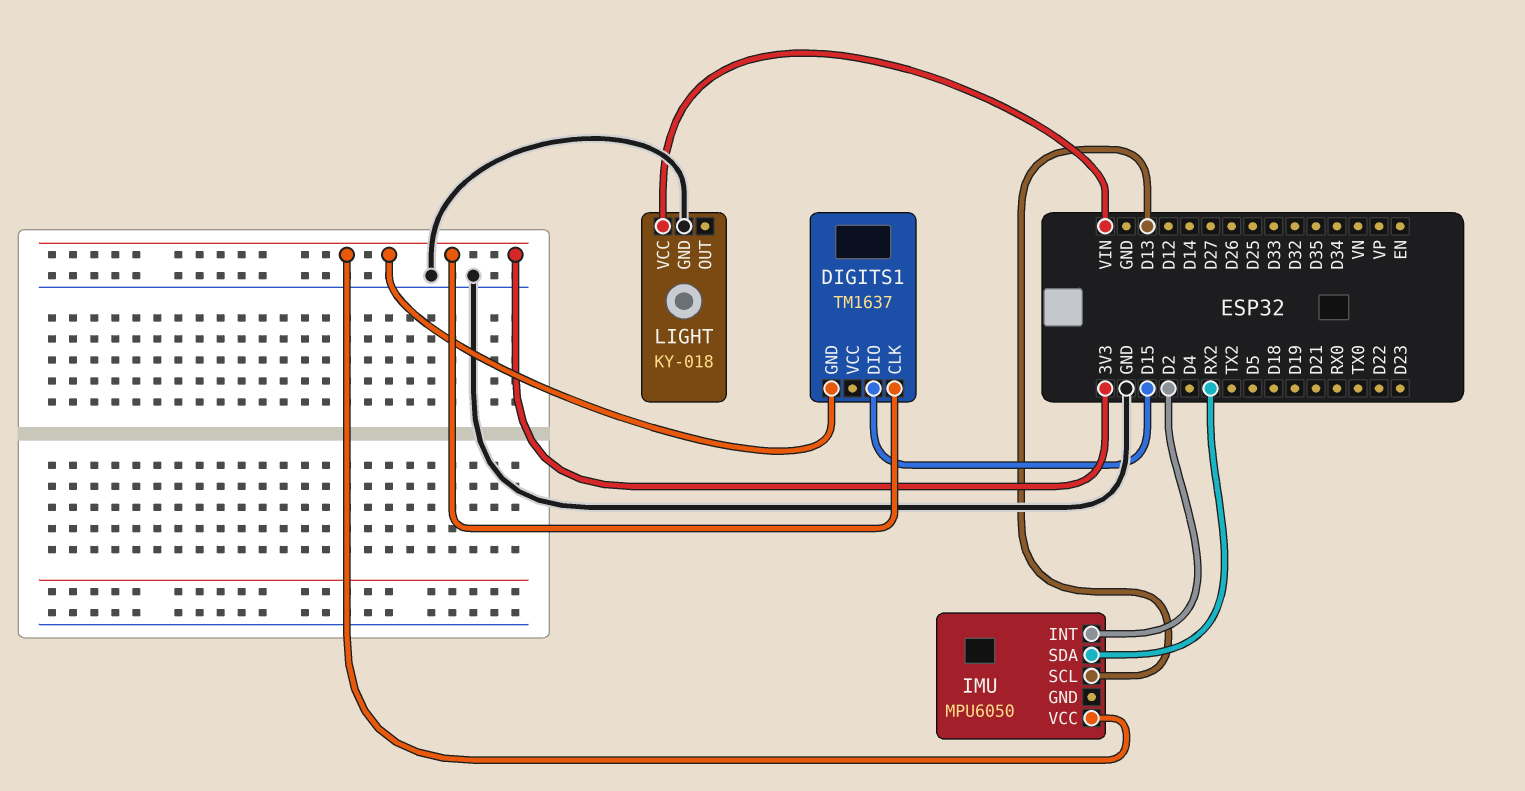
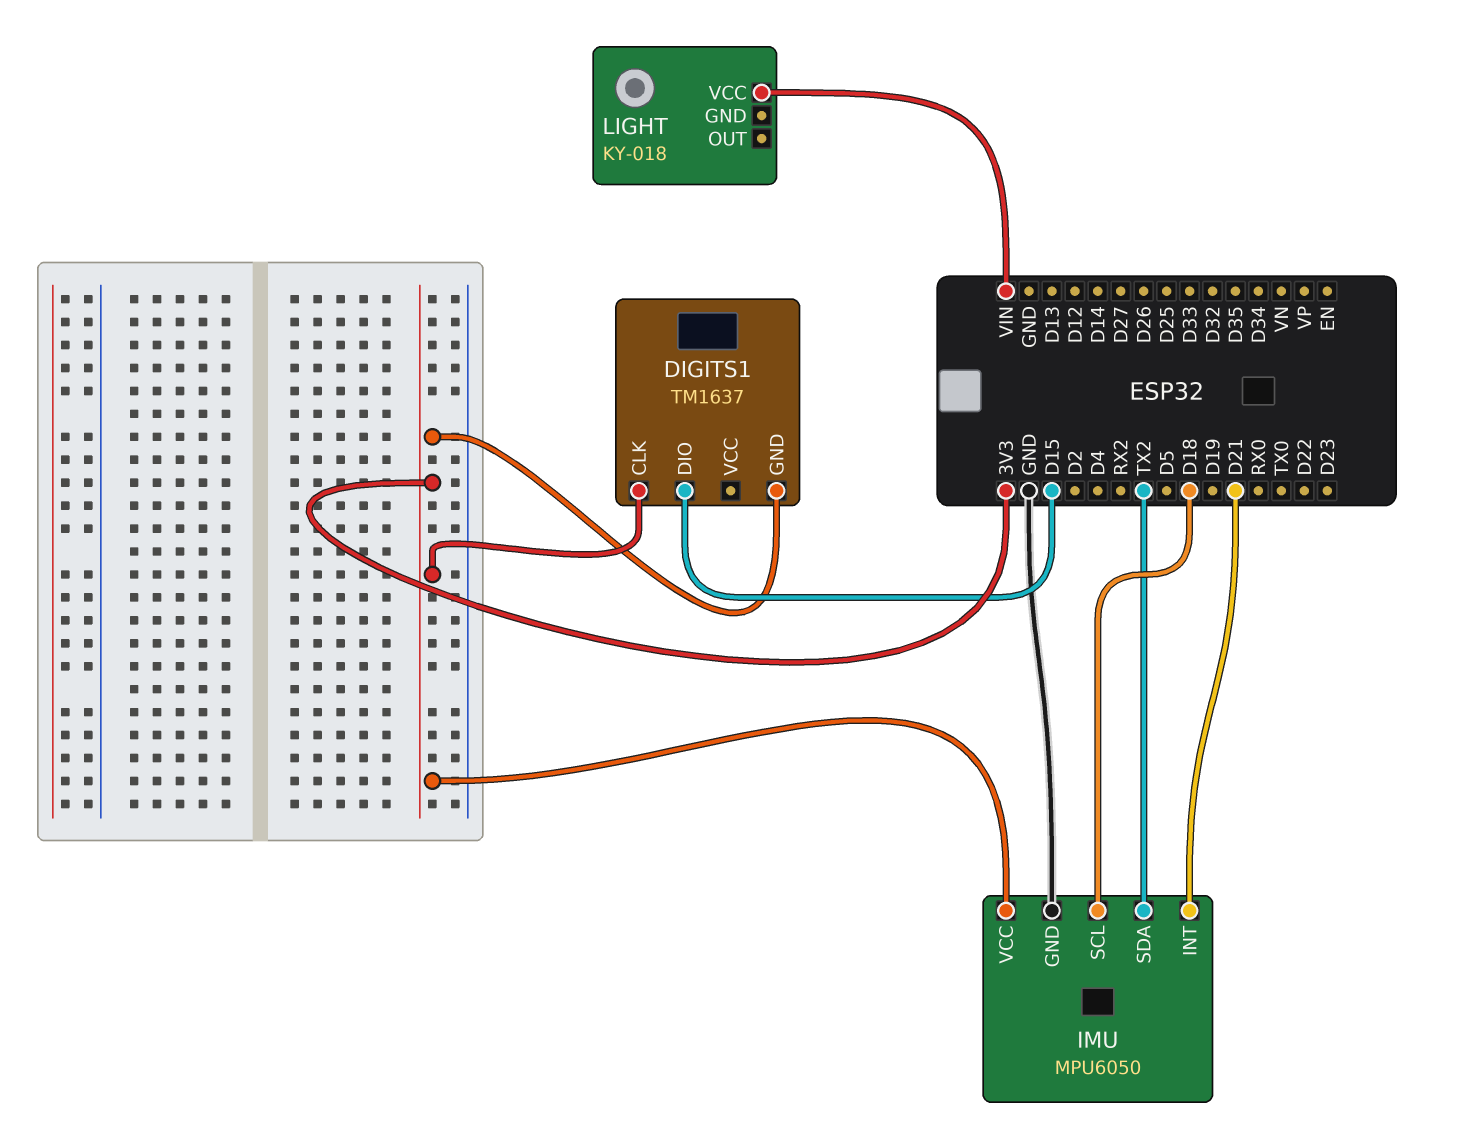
IMU pin GND: none -> GND
IMU pin INT: D2 -> D21
IMU pin SCL: D13 -> D18
IMU pin SDA: RX2 -> TX2
LIGHT pin GND: GND -> none

